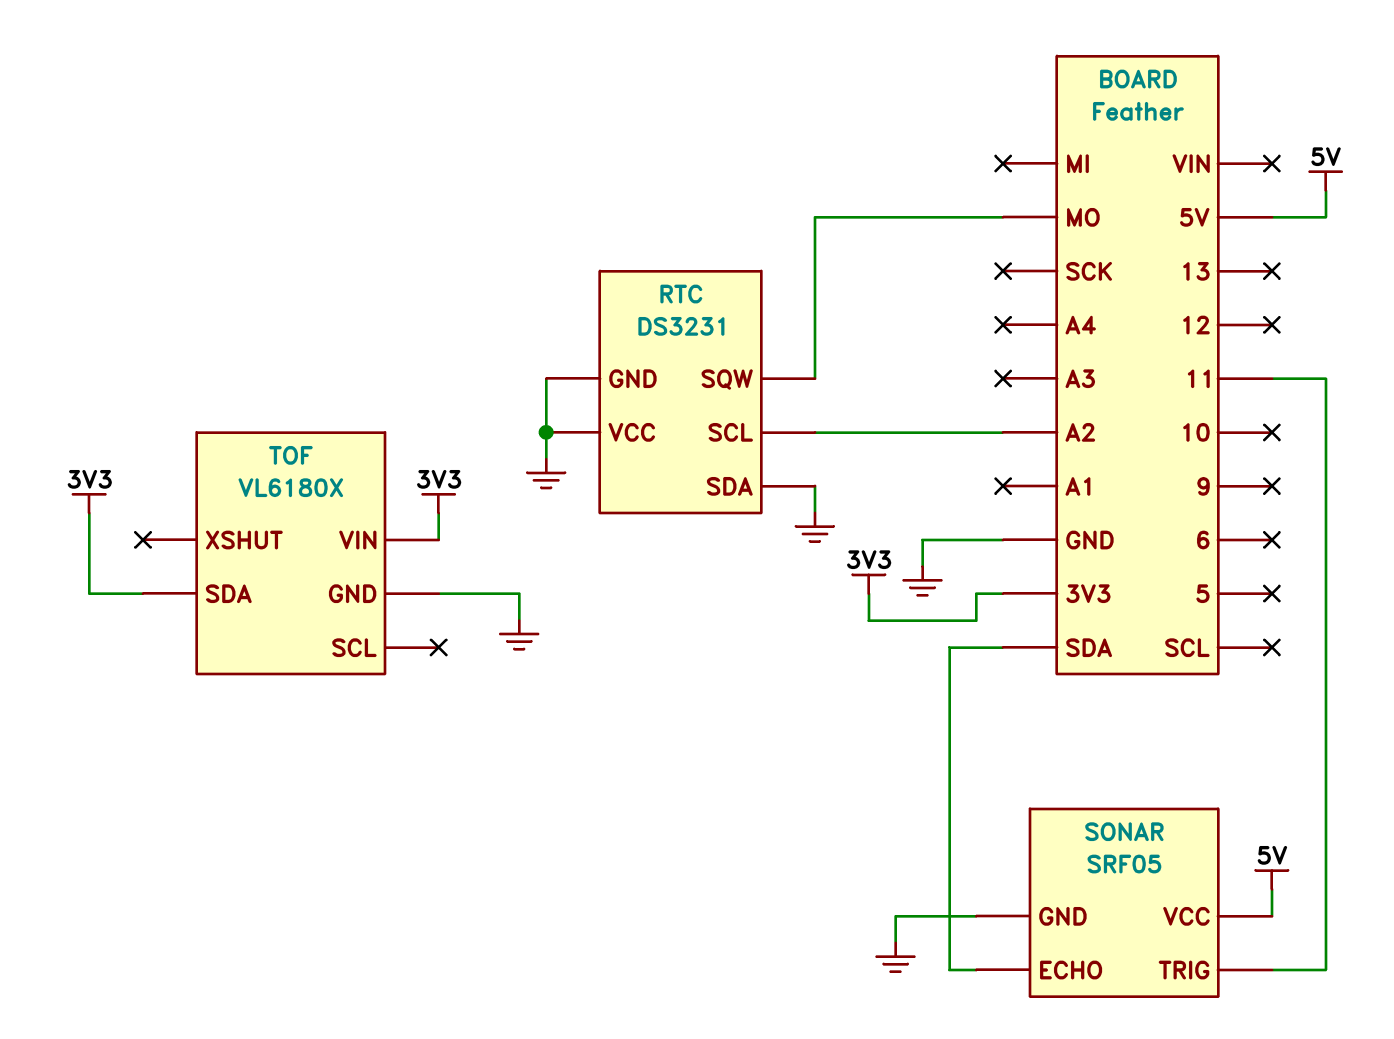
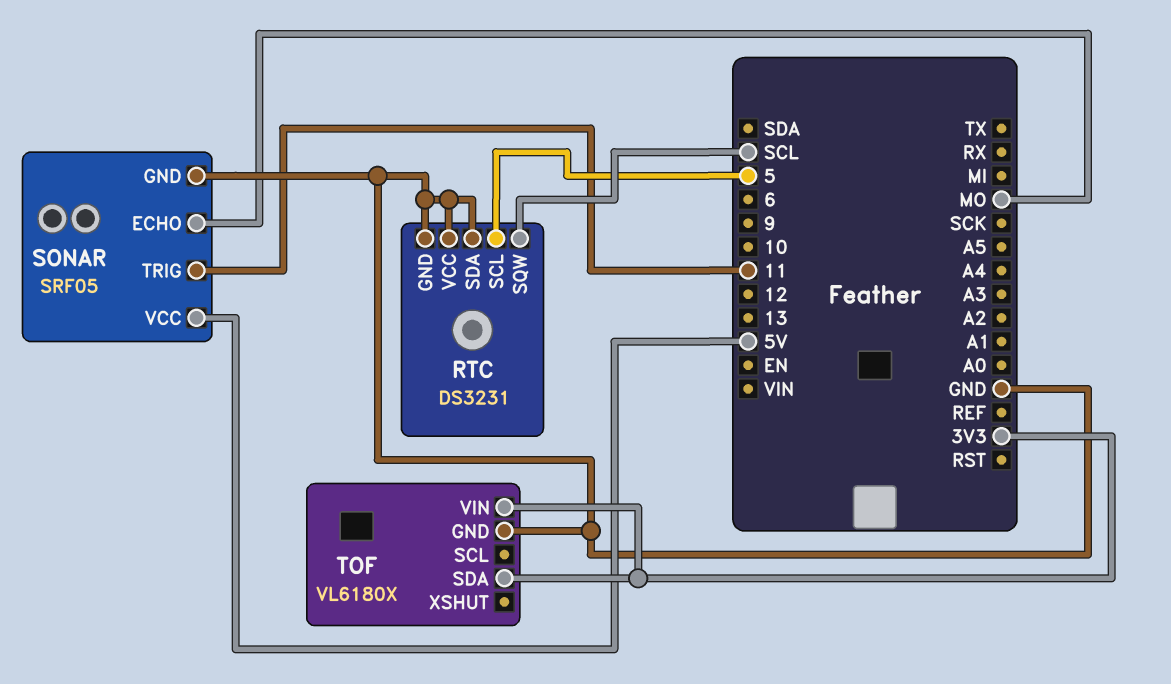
RTC pin SCL: A2 -> 5
RTC pin SQW: MO -> SCL
SONAR pin ECHO: SDA -> MO

